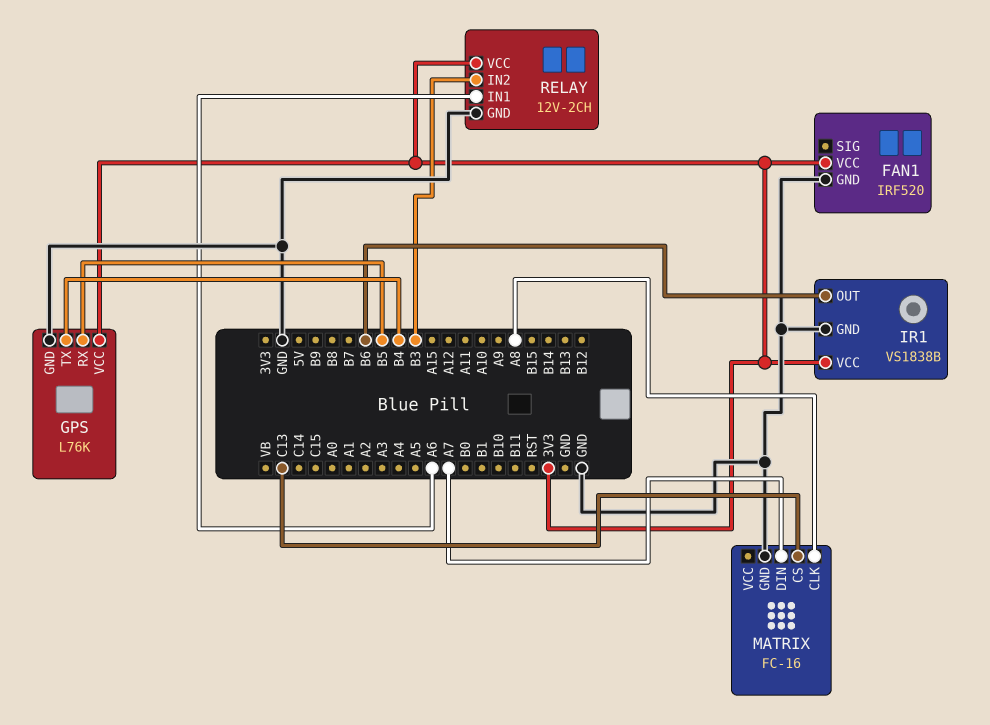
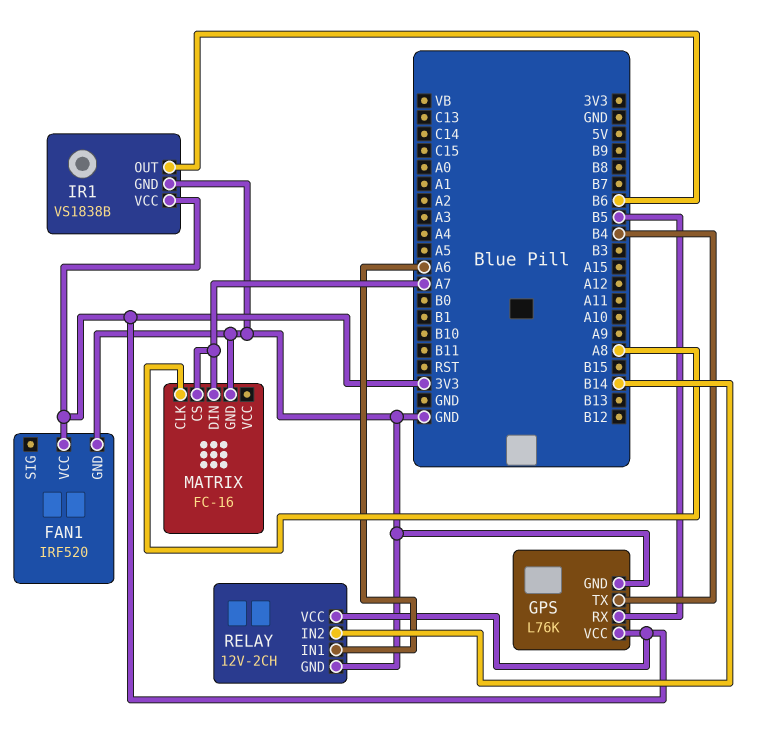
MATRIX pin CS: C13 -> A7
RELAY pin IN2: B3 -> B14

